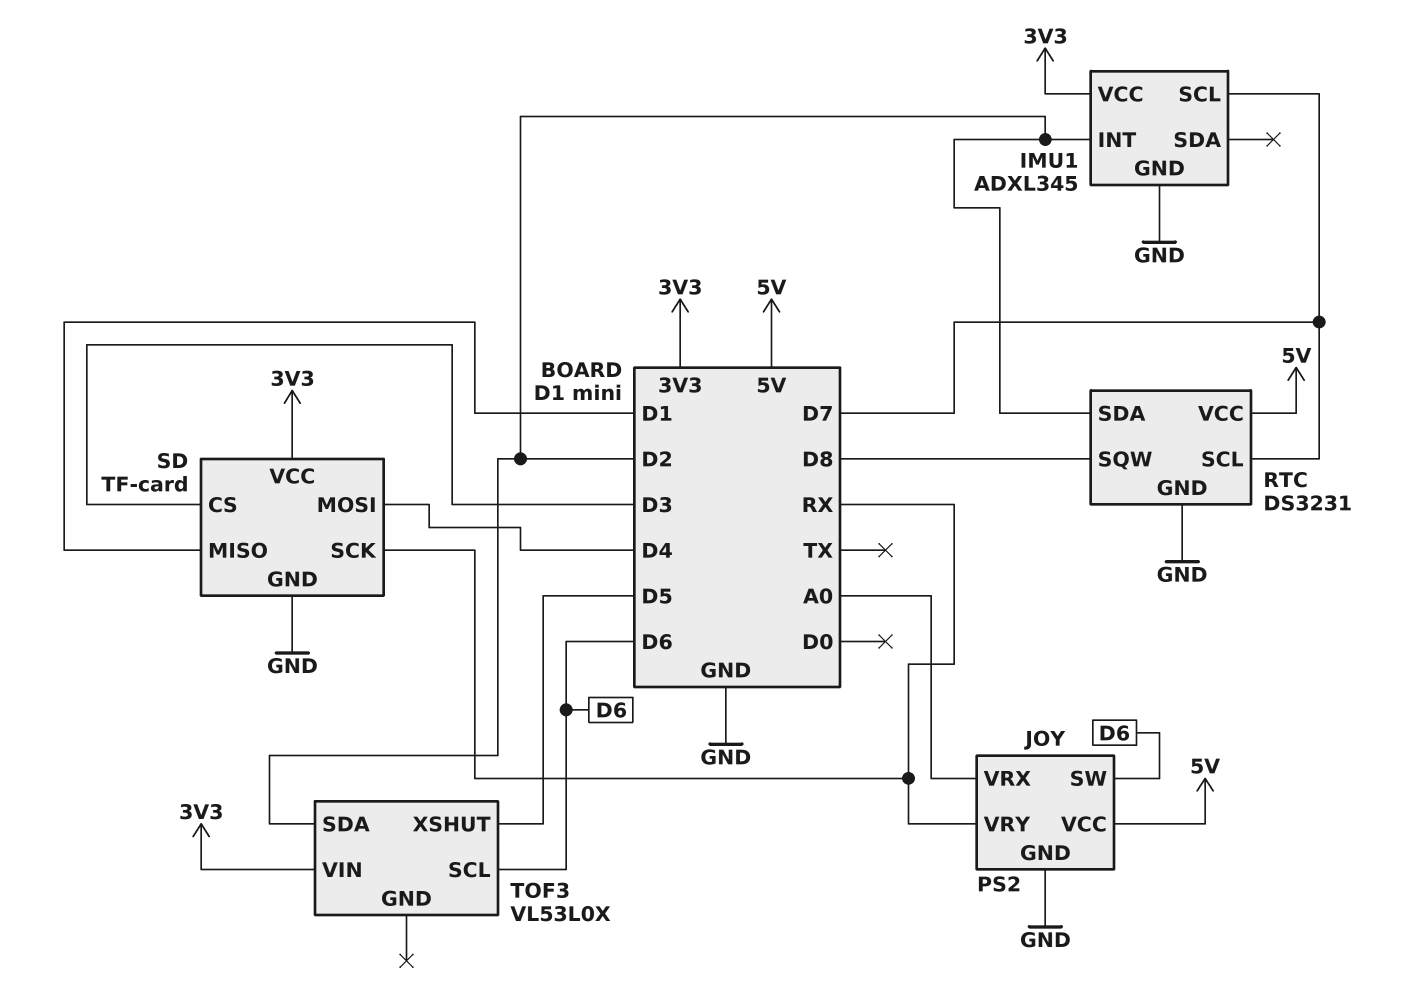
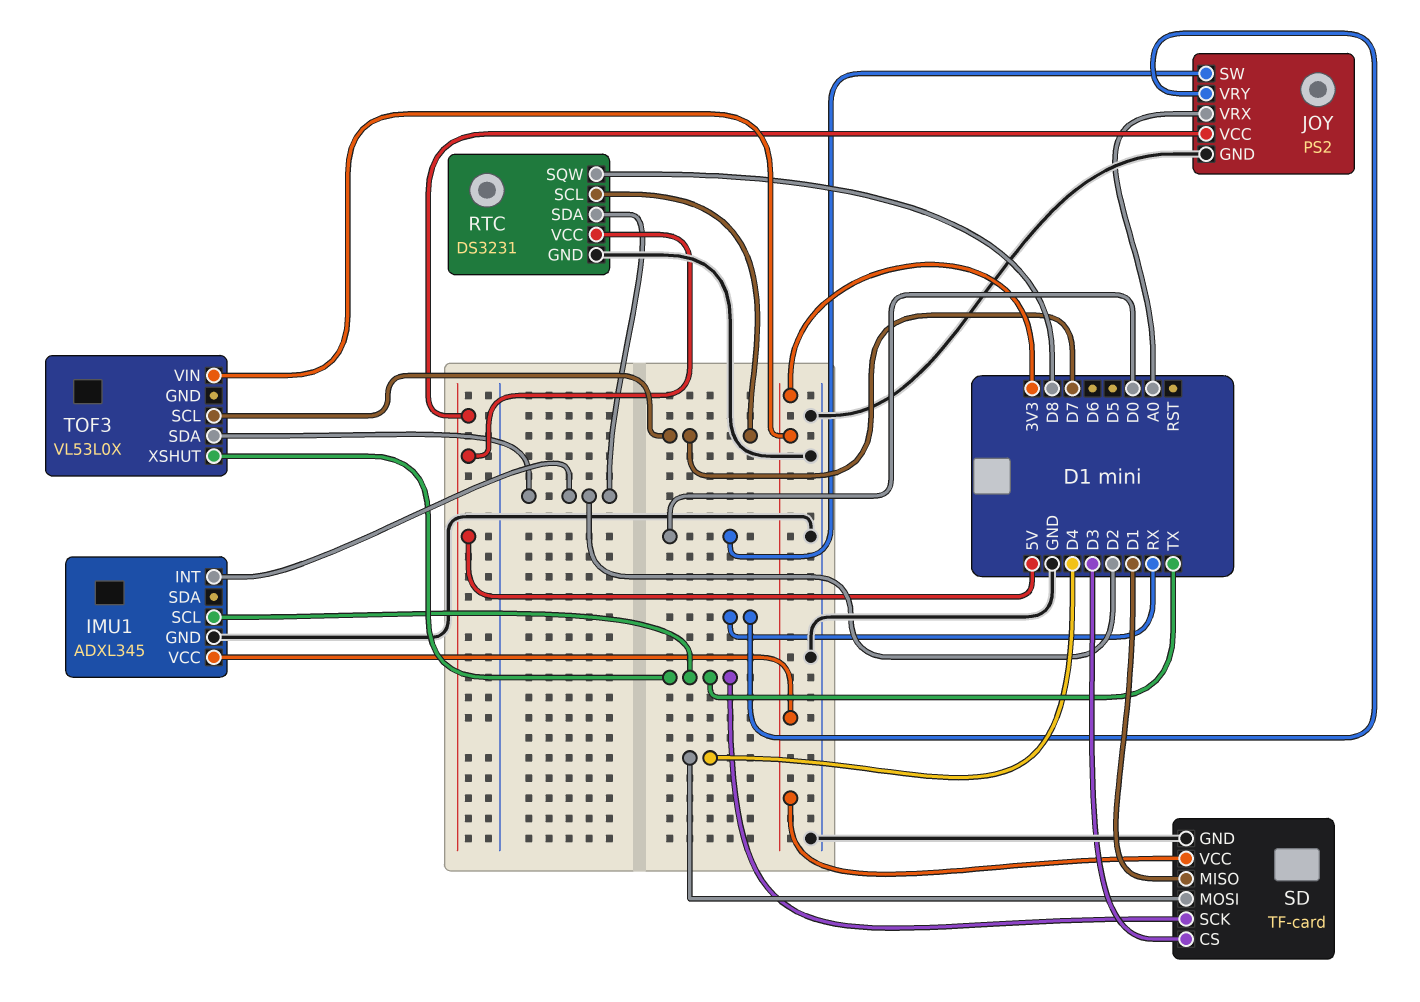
IMU1 pin SCL: D7 -> TX
JOY pin SW: D6 -> D0
SD pin SCK: RX -> TX
TOF3 pin SCL: D6 -> D7
TOF3 pin XSHUT: D5 -> TX

